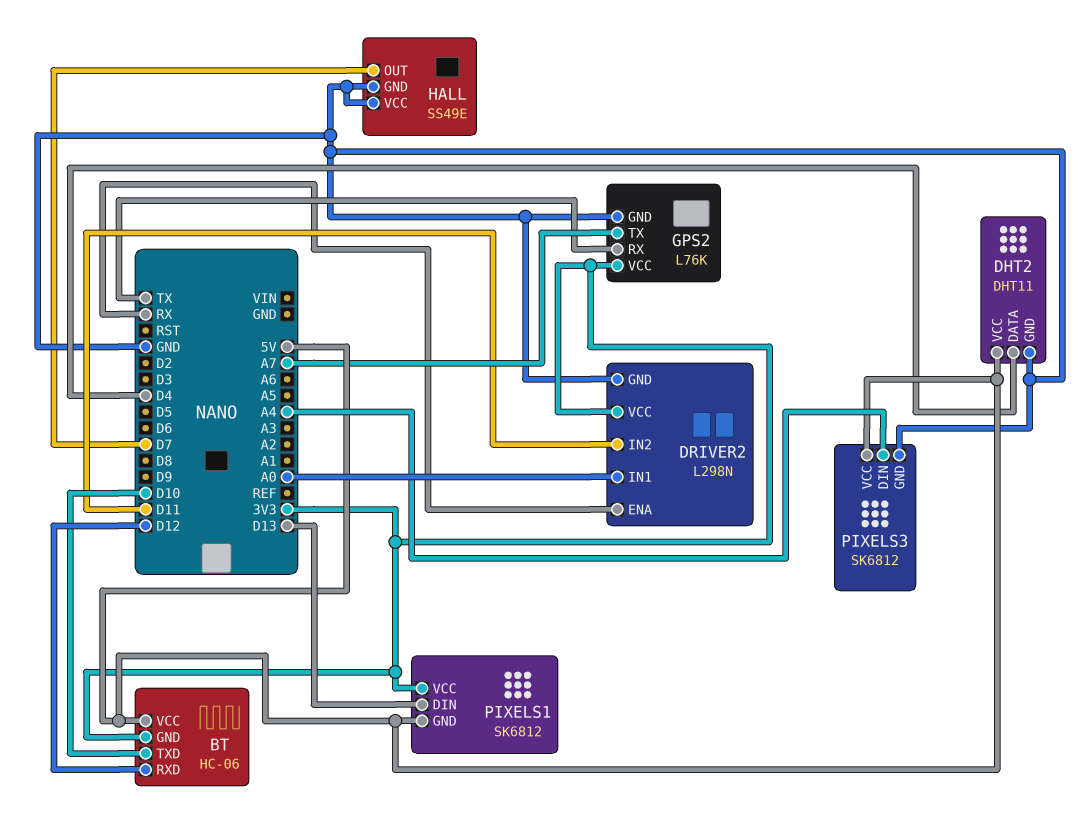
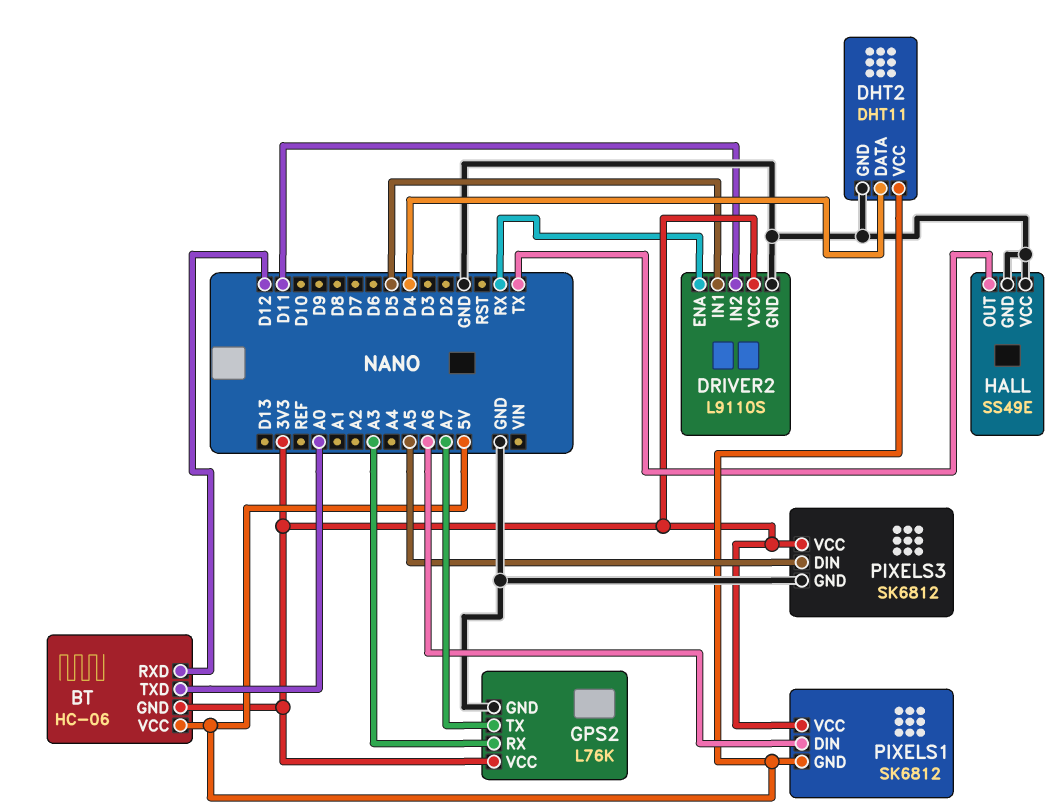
BT pin TXD: D10 -> A0
DRIVER2: L298N -> L9110S
DRIVER2 pin IN1: A0 -> D5
GPS2 pin RX: TX -> A3
HALL pin OUT: D7 -> TX
PIXELS1 pin DIN: D13 -> A6
PIXELS3 pin DIN: A4 -> A5
PIXELS3 pin VCC: 5V -> 3V3

